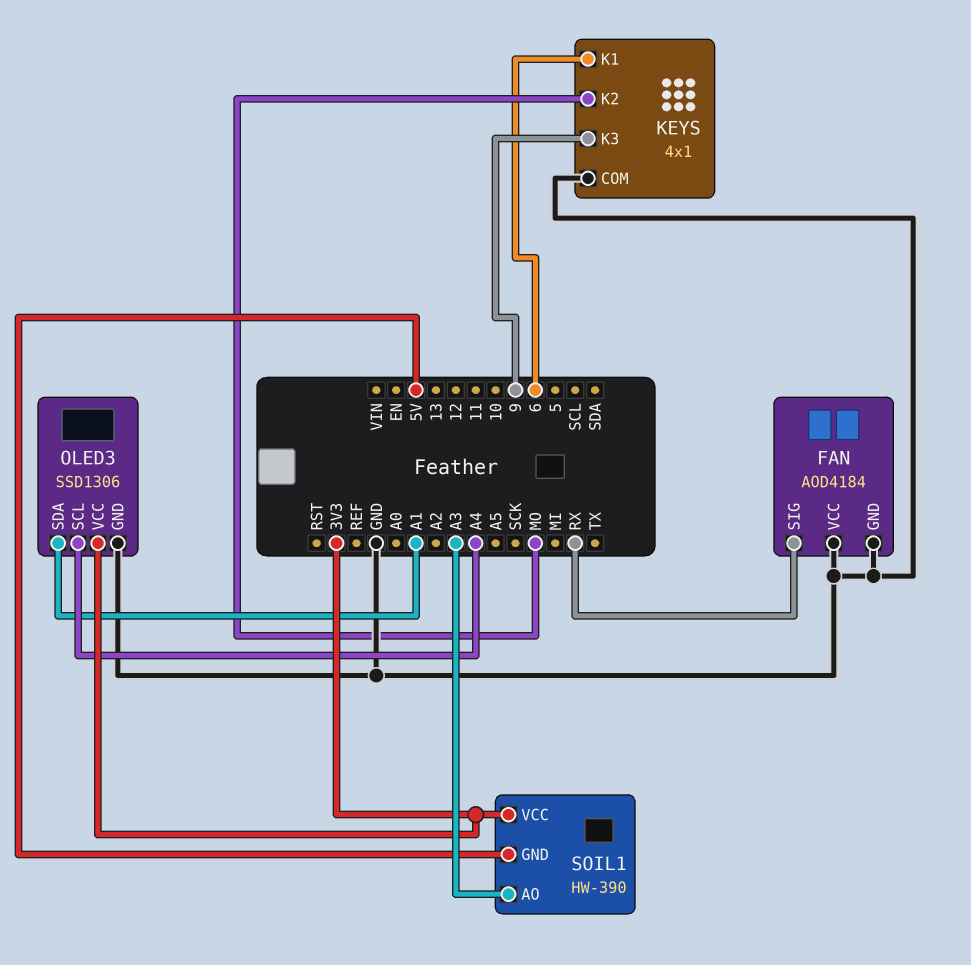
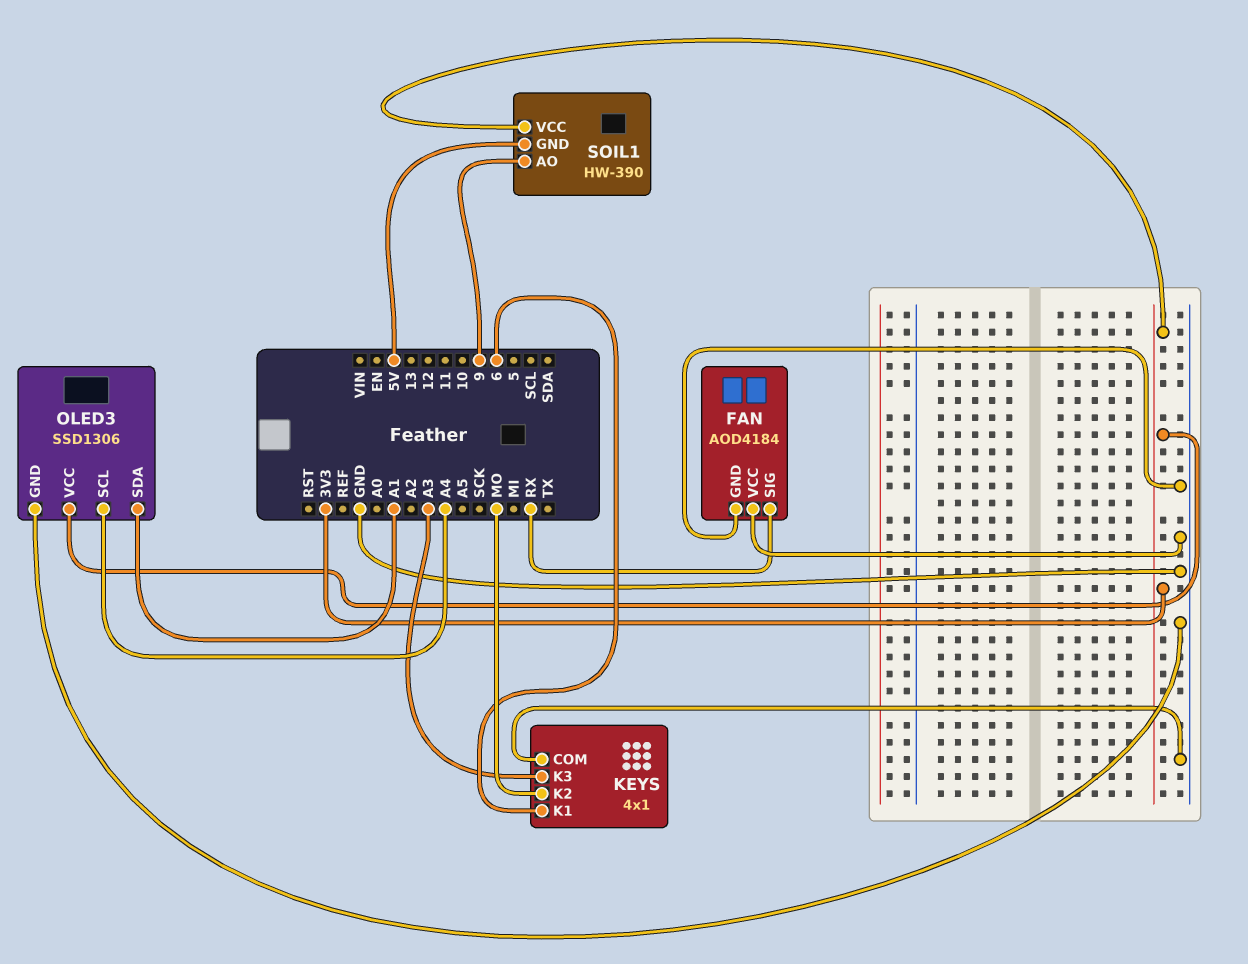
KEYS pin K3: 9 -> A3
SOIL1 pin AO: A3 -> 9

